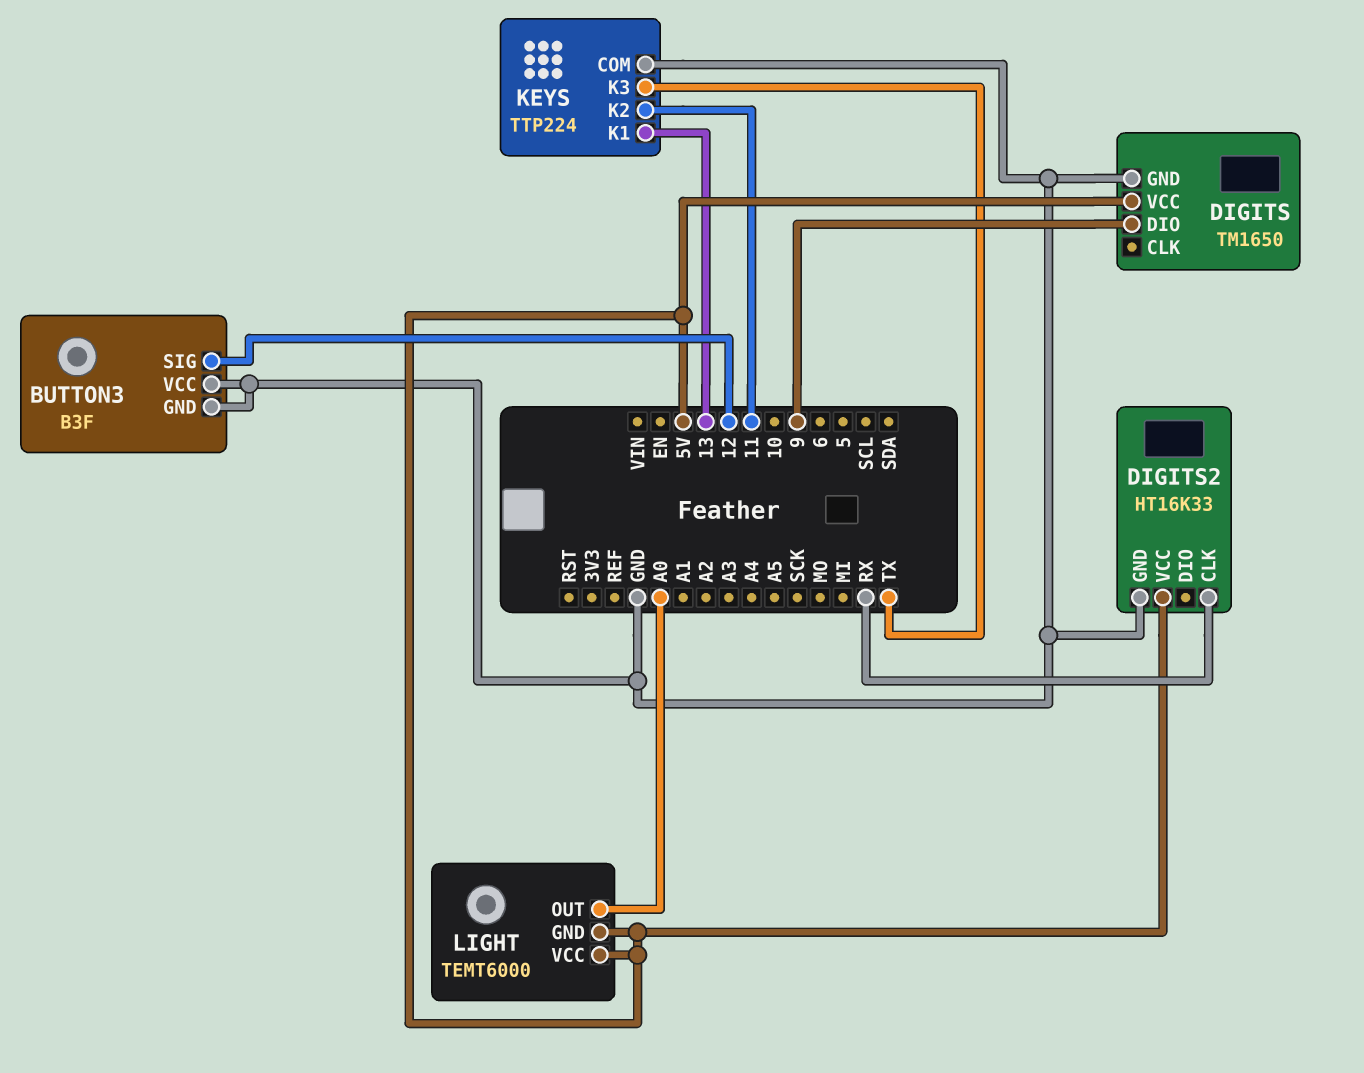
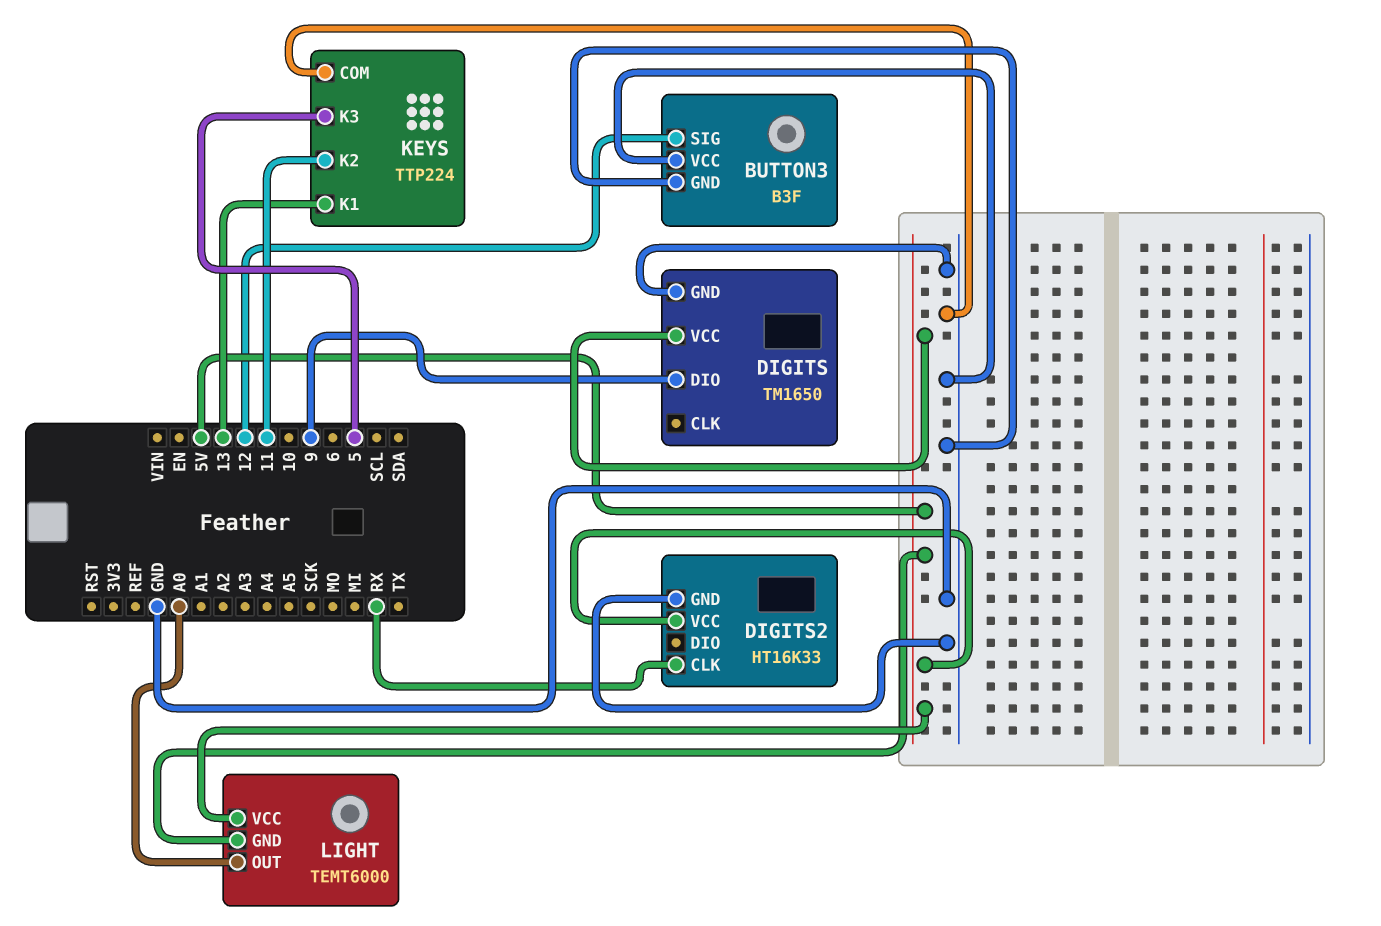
KEYS pin K3: TX -> 5

